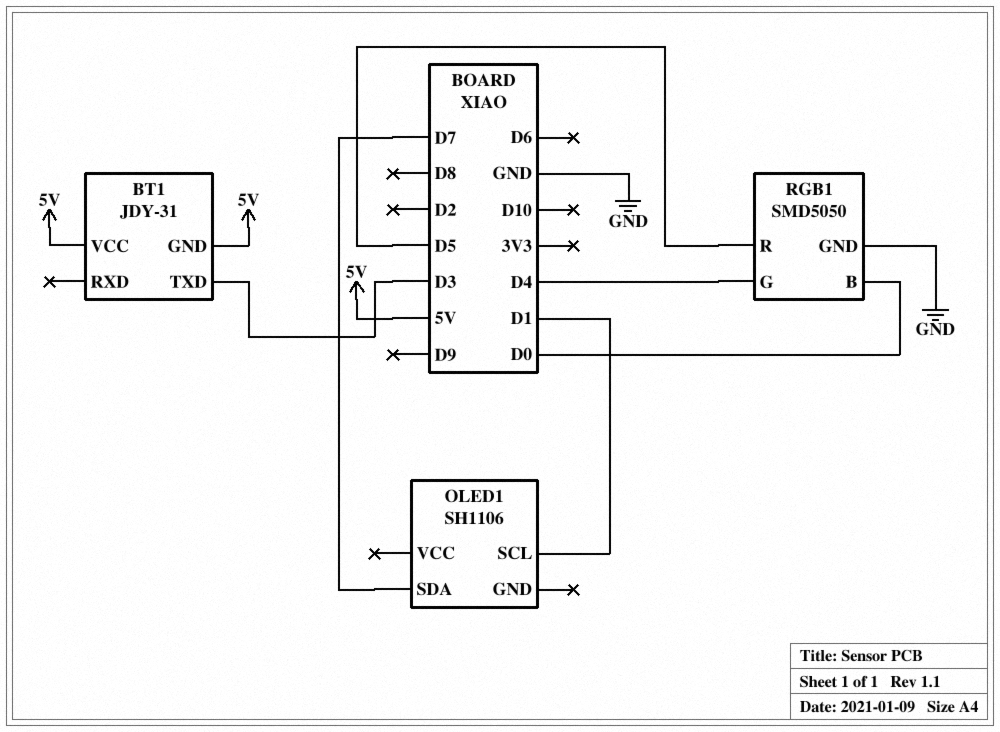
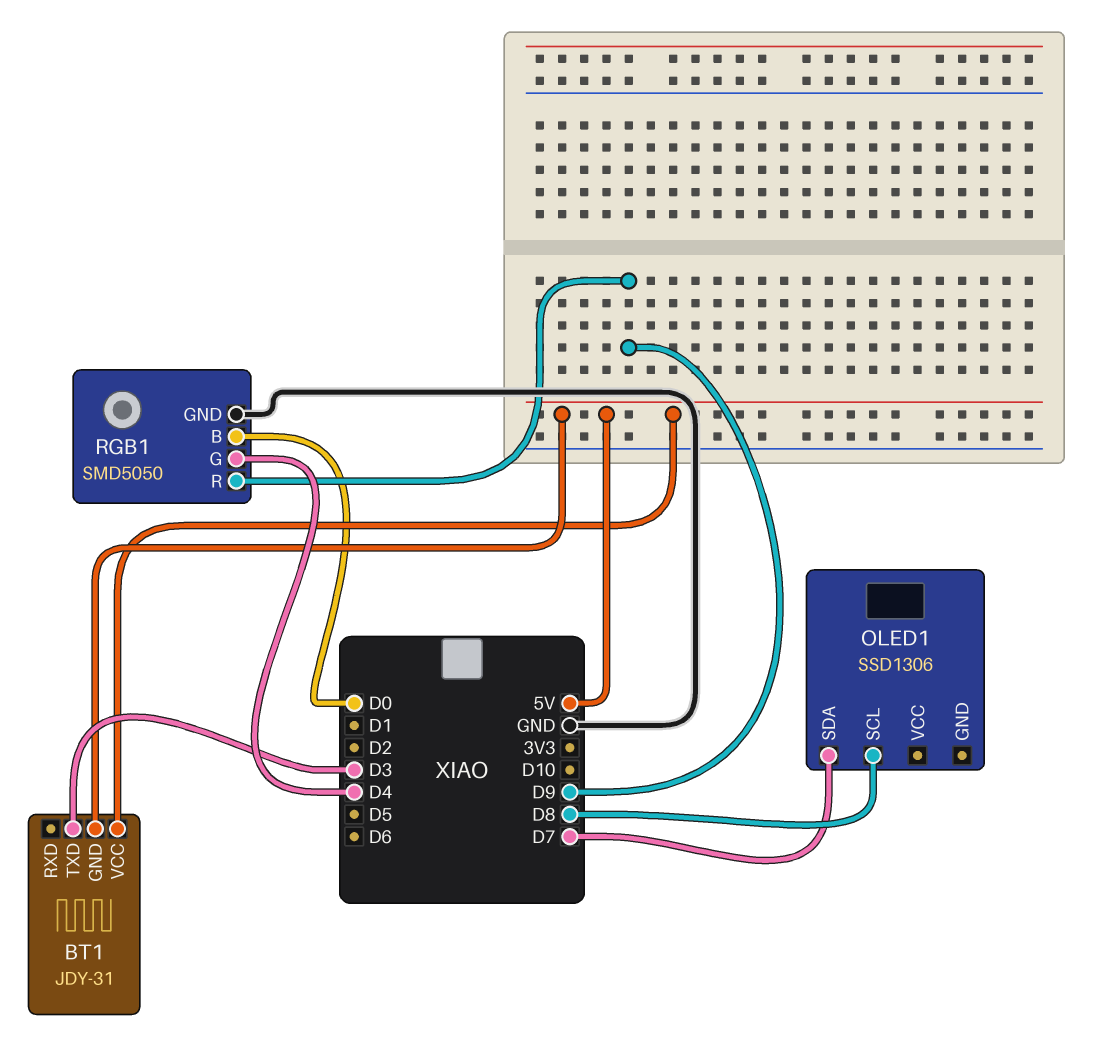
OLED1: SH1106 -> SSD1306
OLED1 pin SCL: D1 -> D8
RGB1 pin R: D5 -> D9

